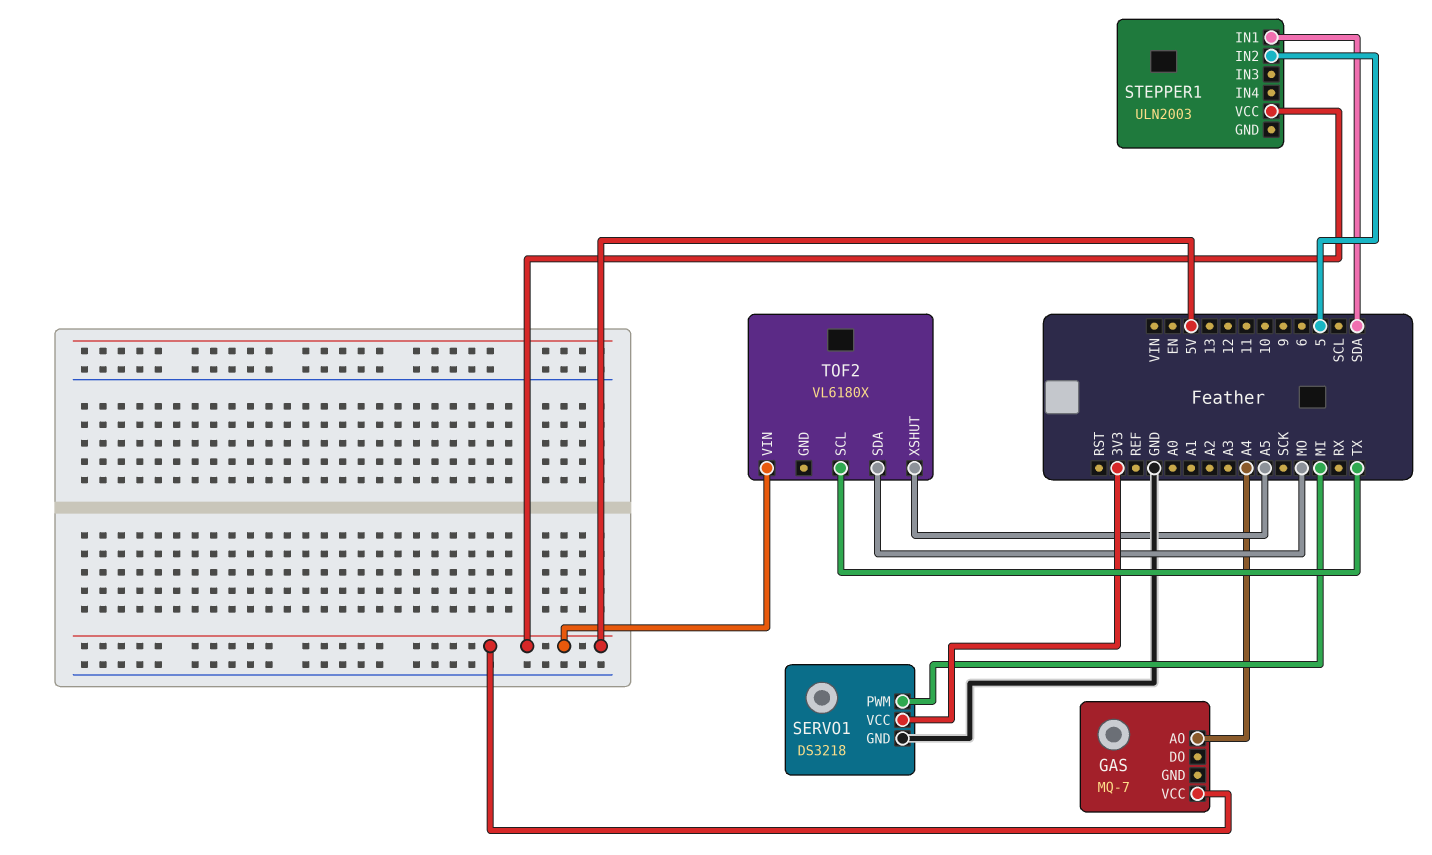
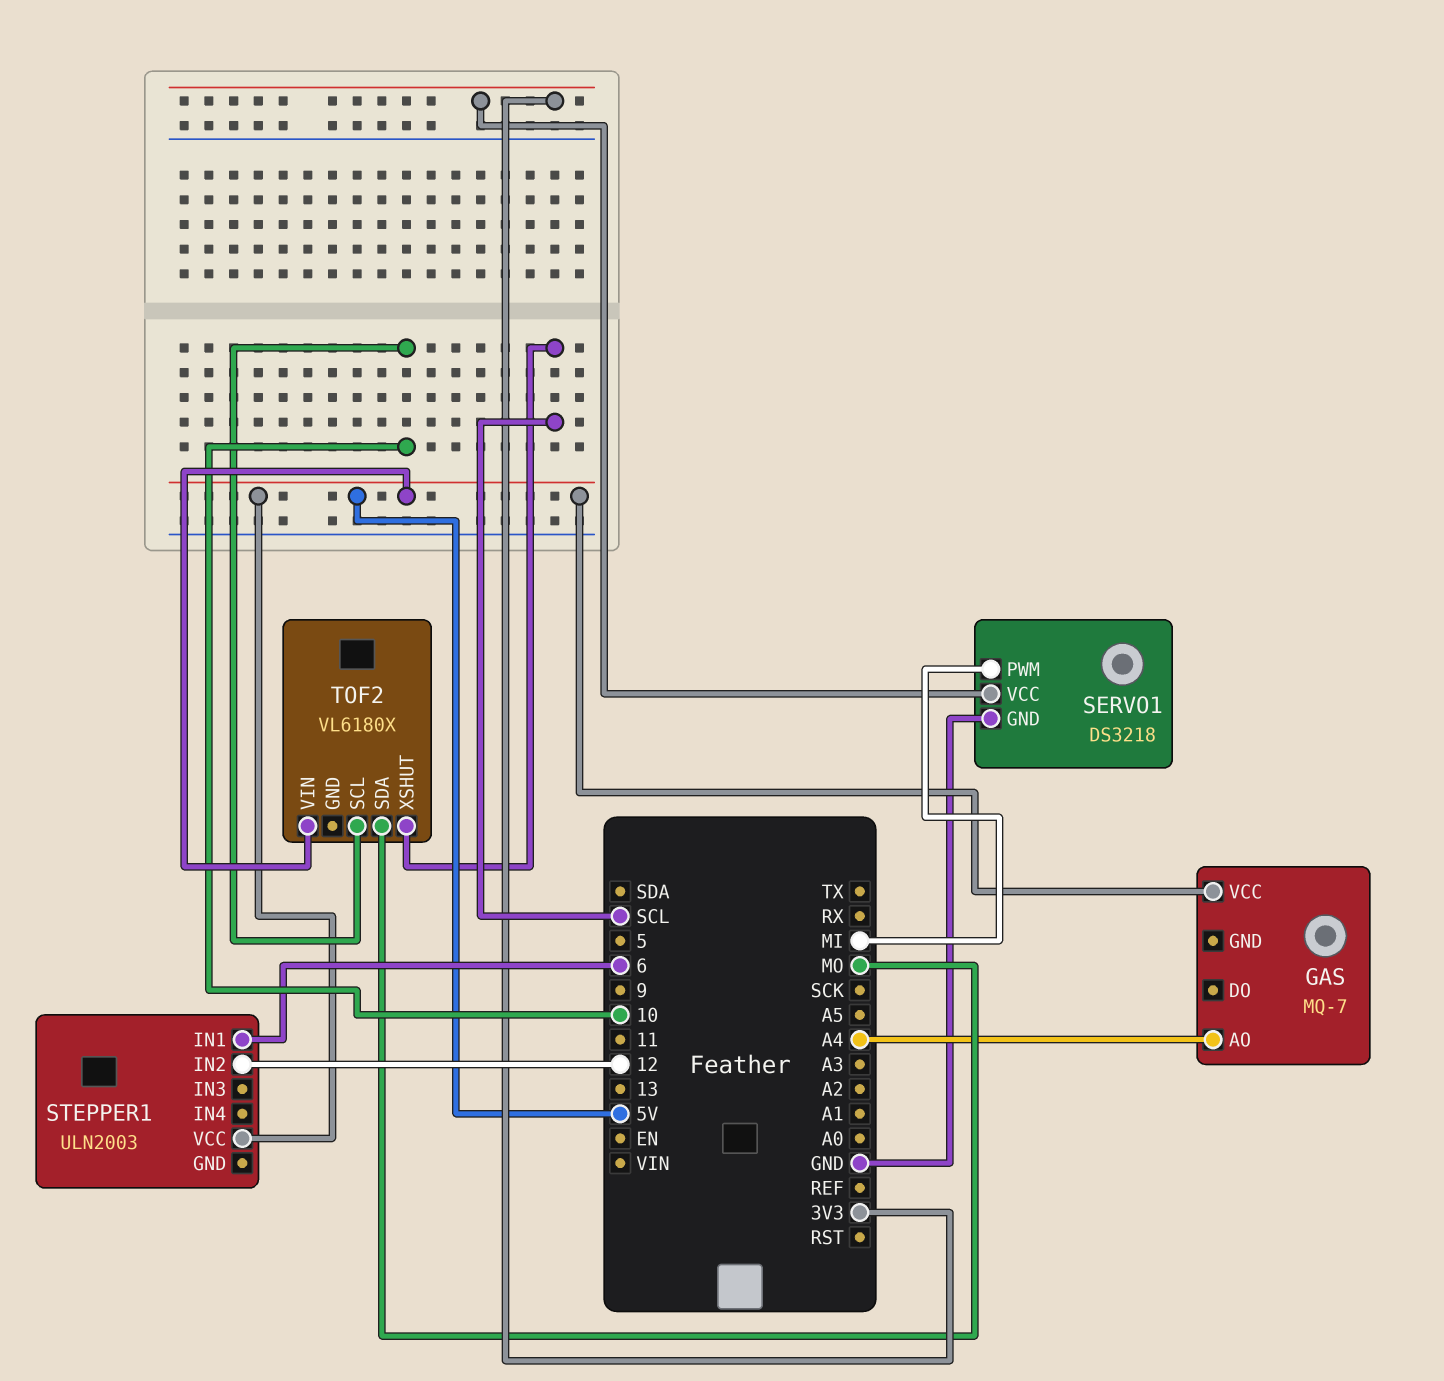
STEPPER1 pin IN1: SDA -> 6
STEPPER1 pin IN2: 5 -> 12
TOF2 pin SCL: TX -> 10
TOF2 pin XSHUT: A5 -> SCL

